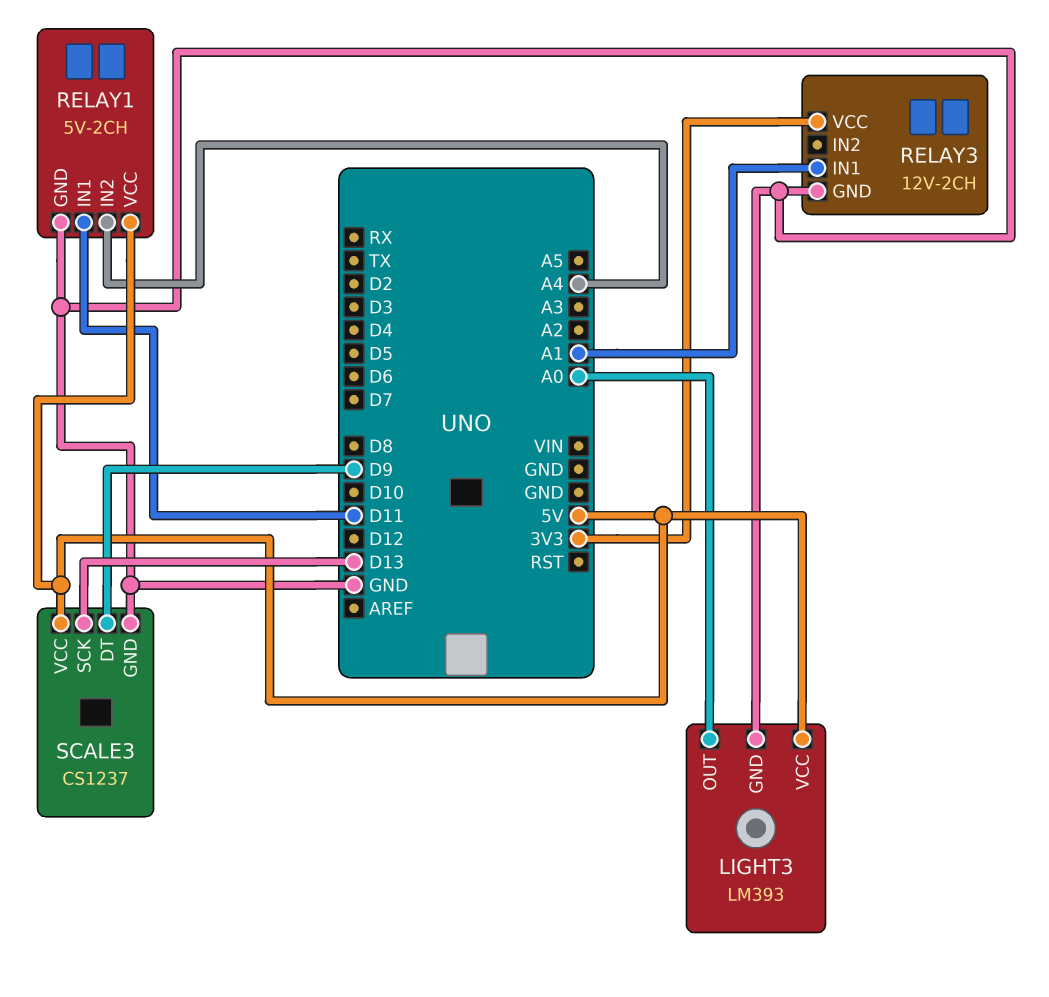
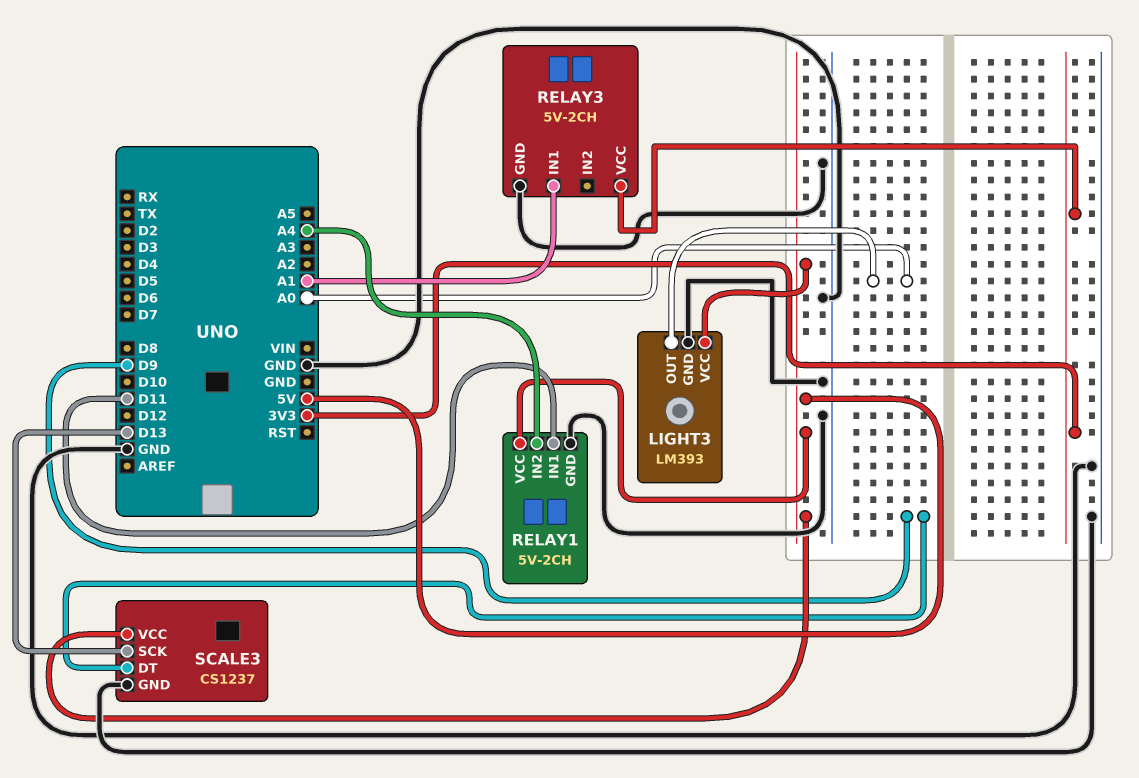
RELAY3: 12V-2CH -> 5V-2CH

